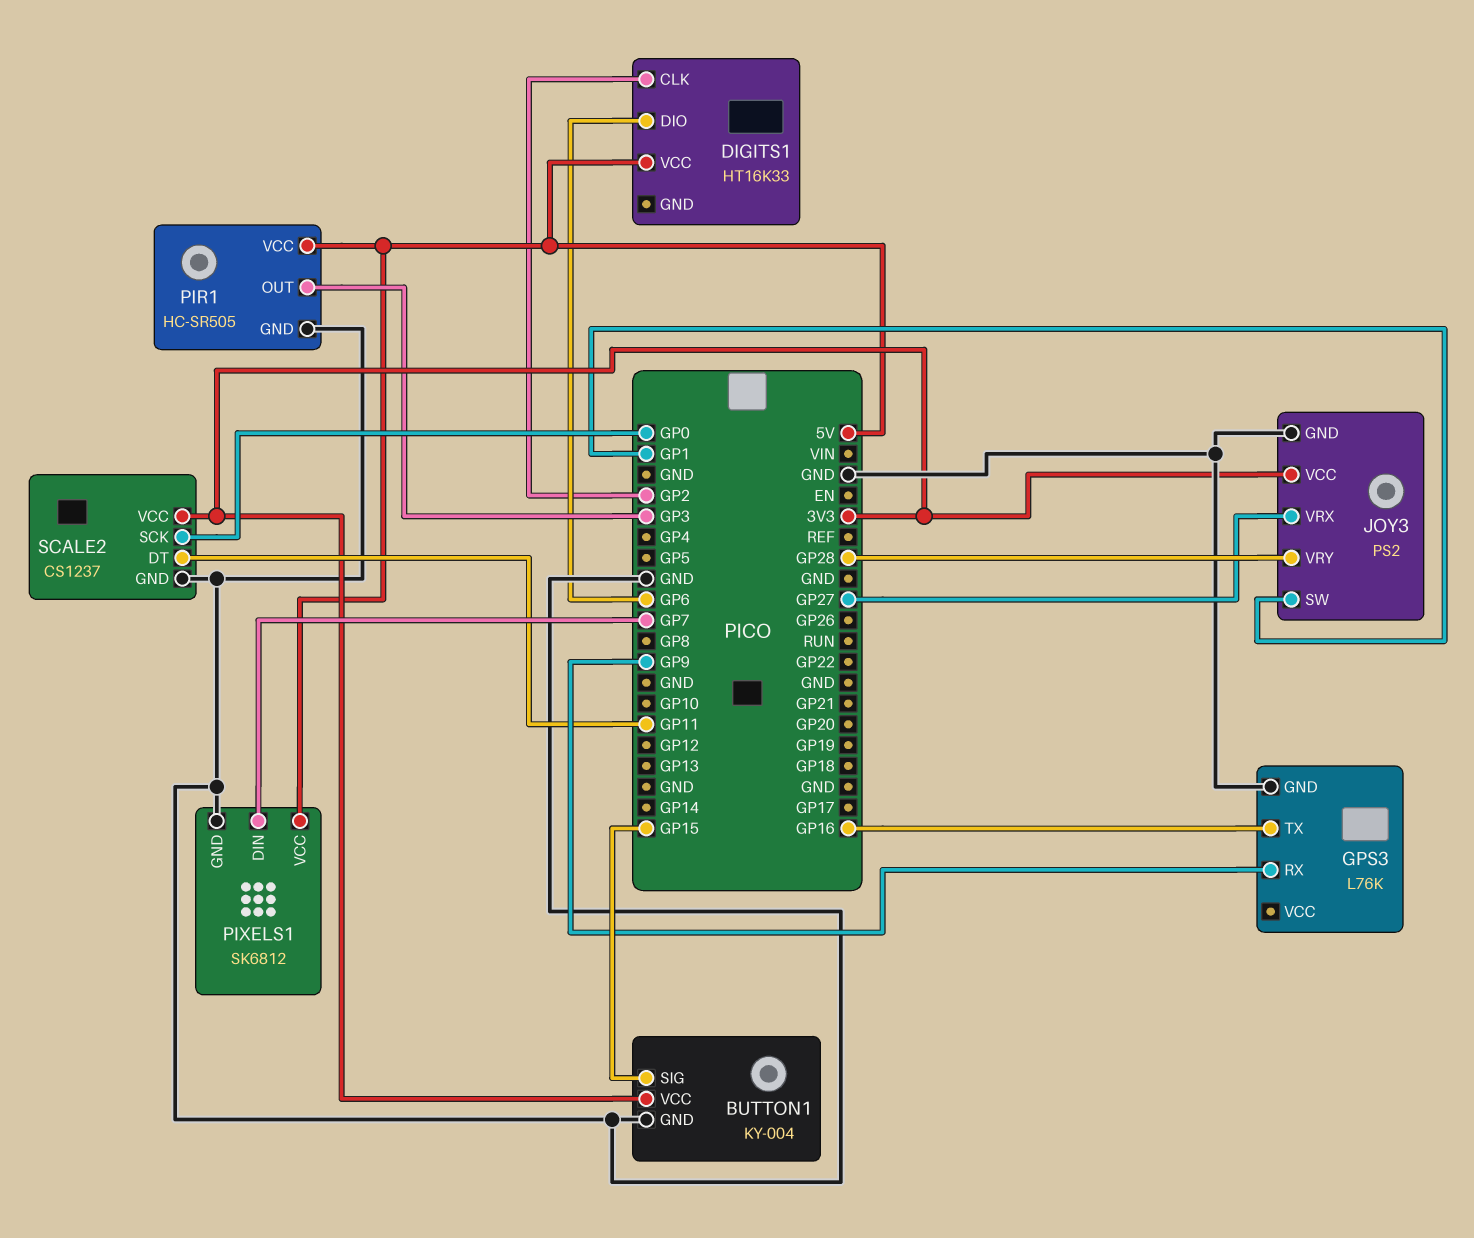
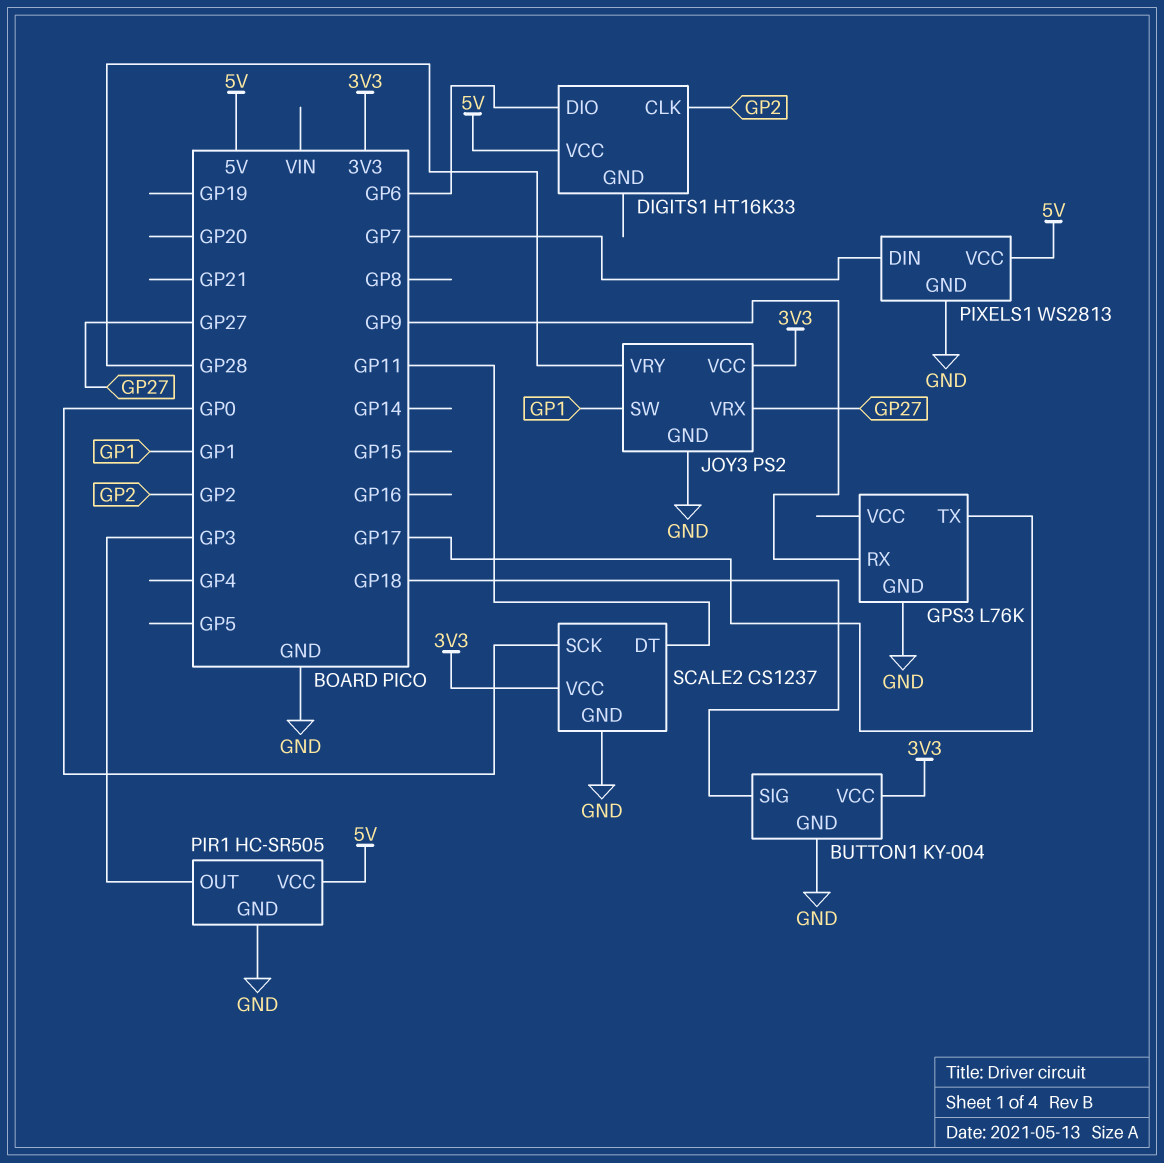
BUTTON1 pin SIG: GP15 -> GP18
GPS3 pin TX: GP16 -> GP17
PIXELS1: SK6812 -> WS2813

